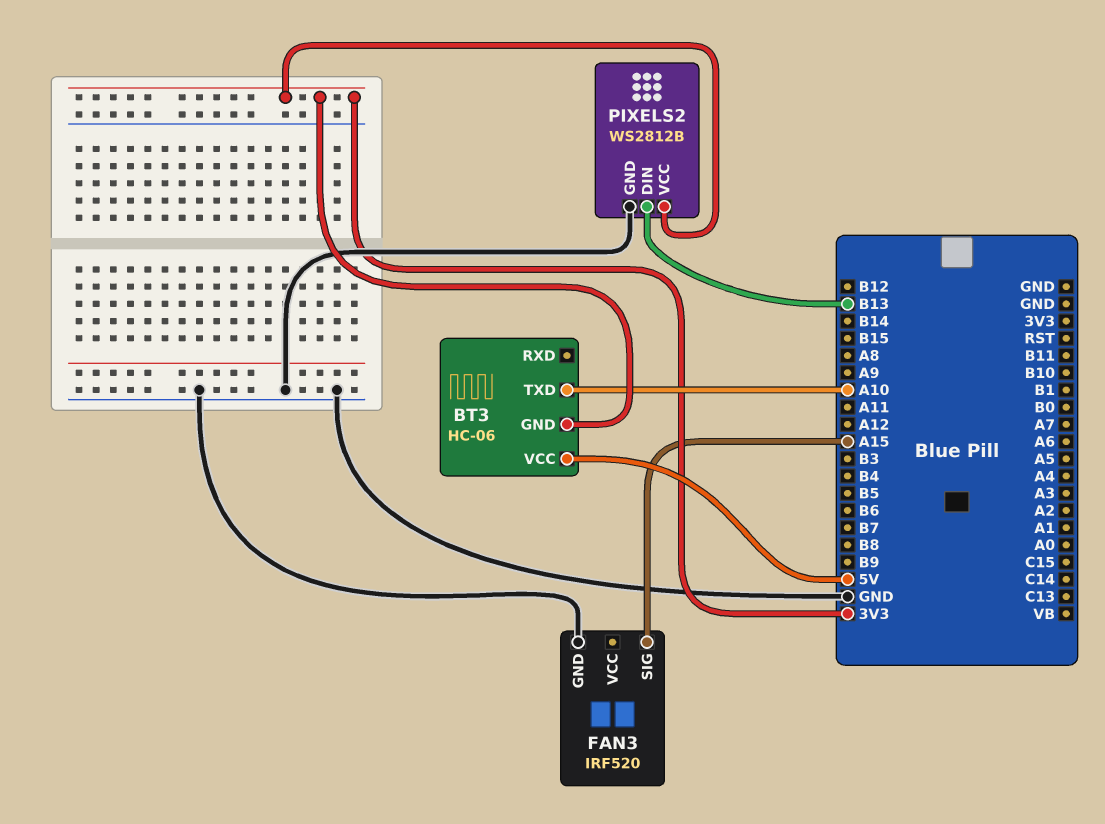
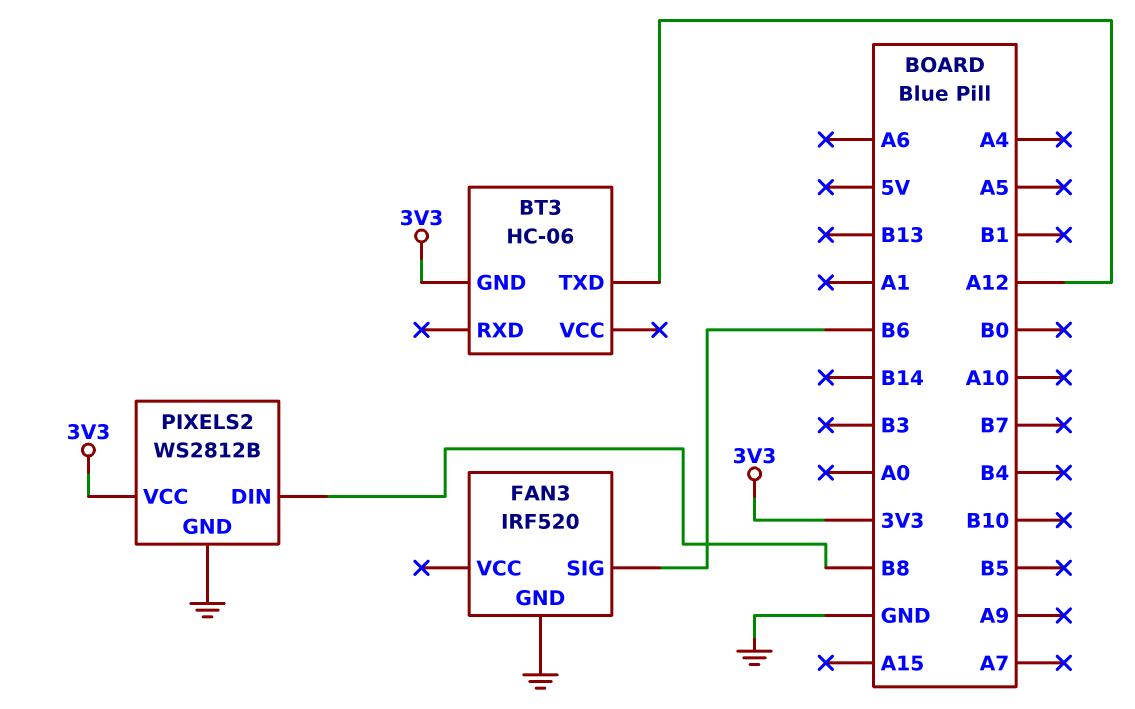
BT3 pin TXD: A10 -> A12
BT3 pin VCC: 5V -> none
FAN3 pin SIG: A15 -> B6
PIXELS2 pin DIN: B13 -> B8

